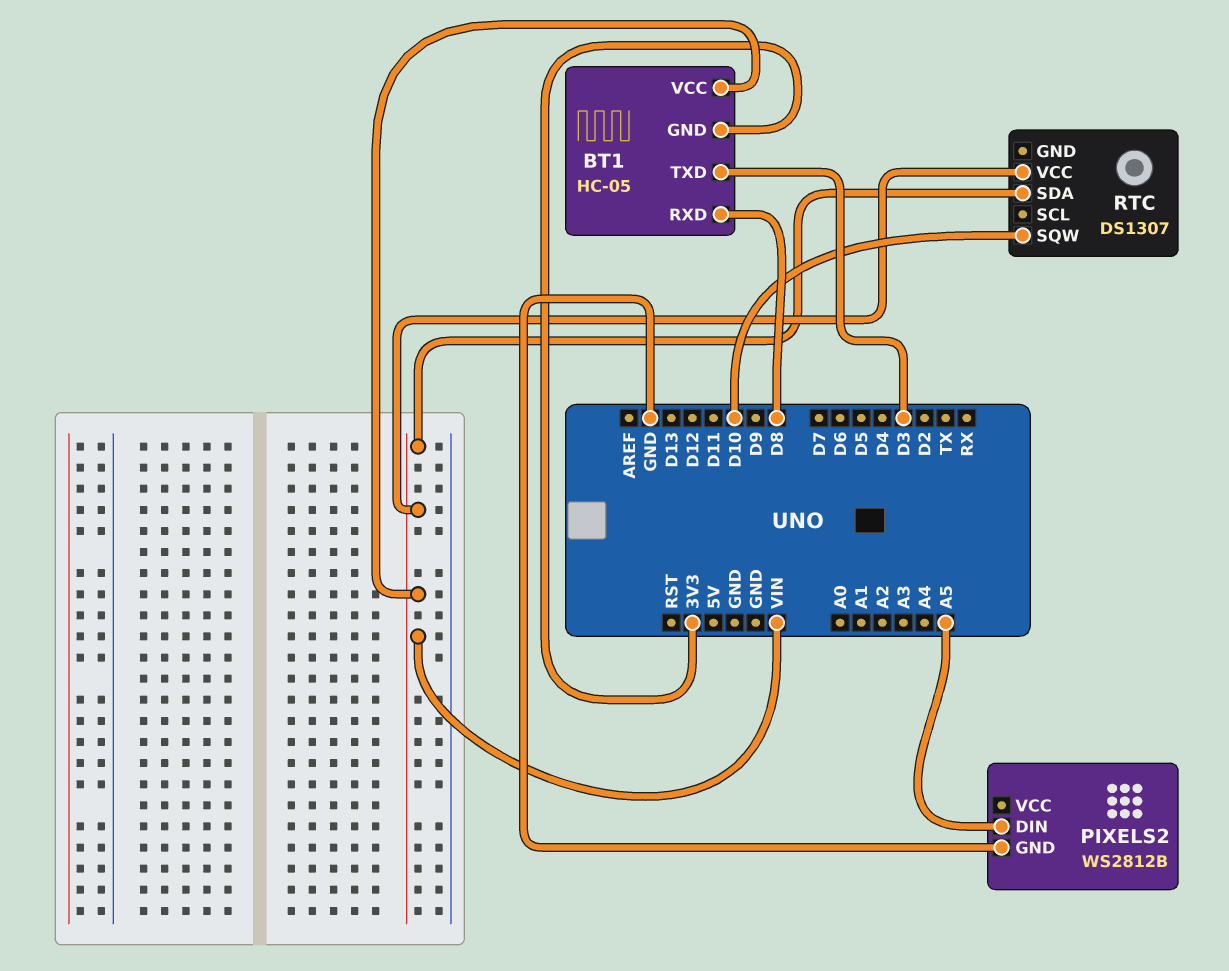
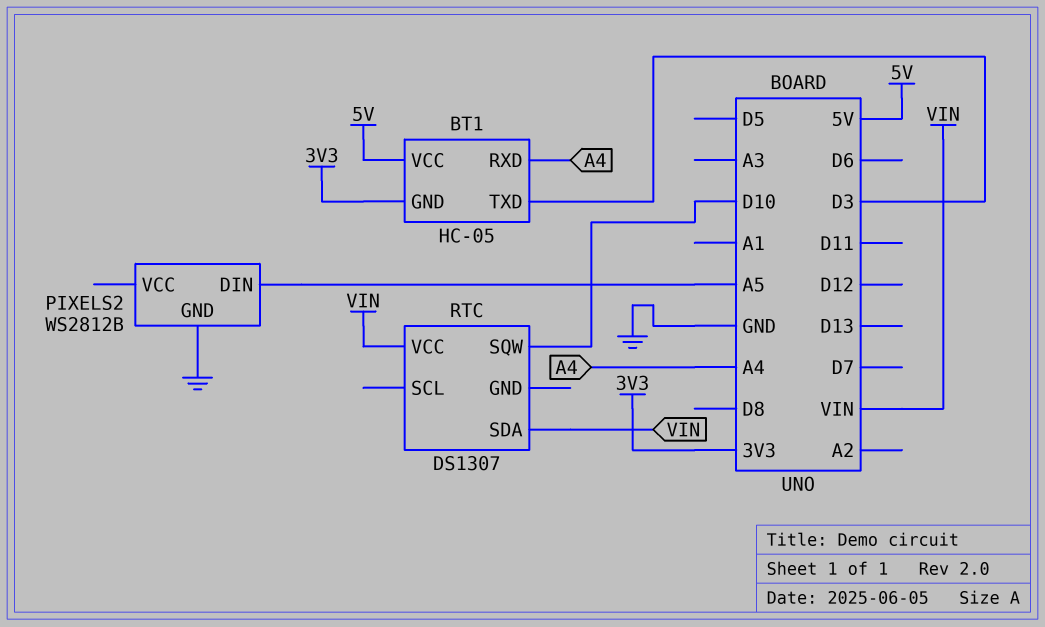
BT1 pin RXD: D8 -> A4
BT1 pin VCC: VIN -> 5V

